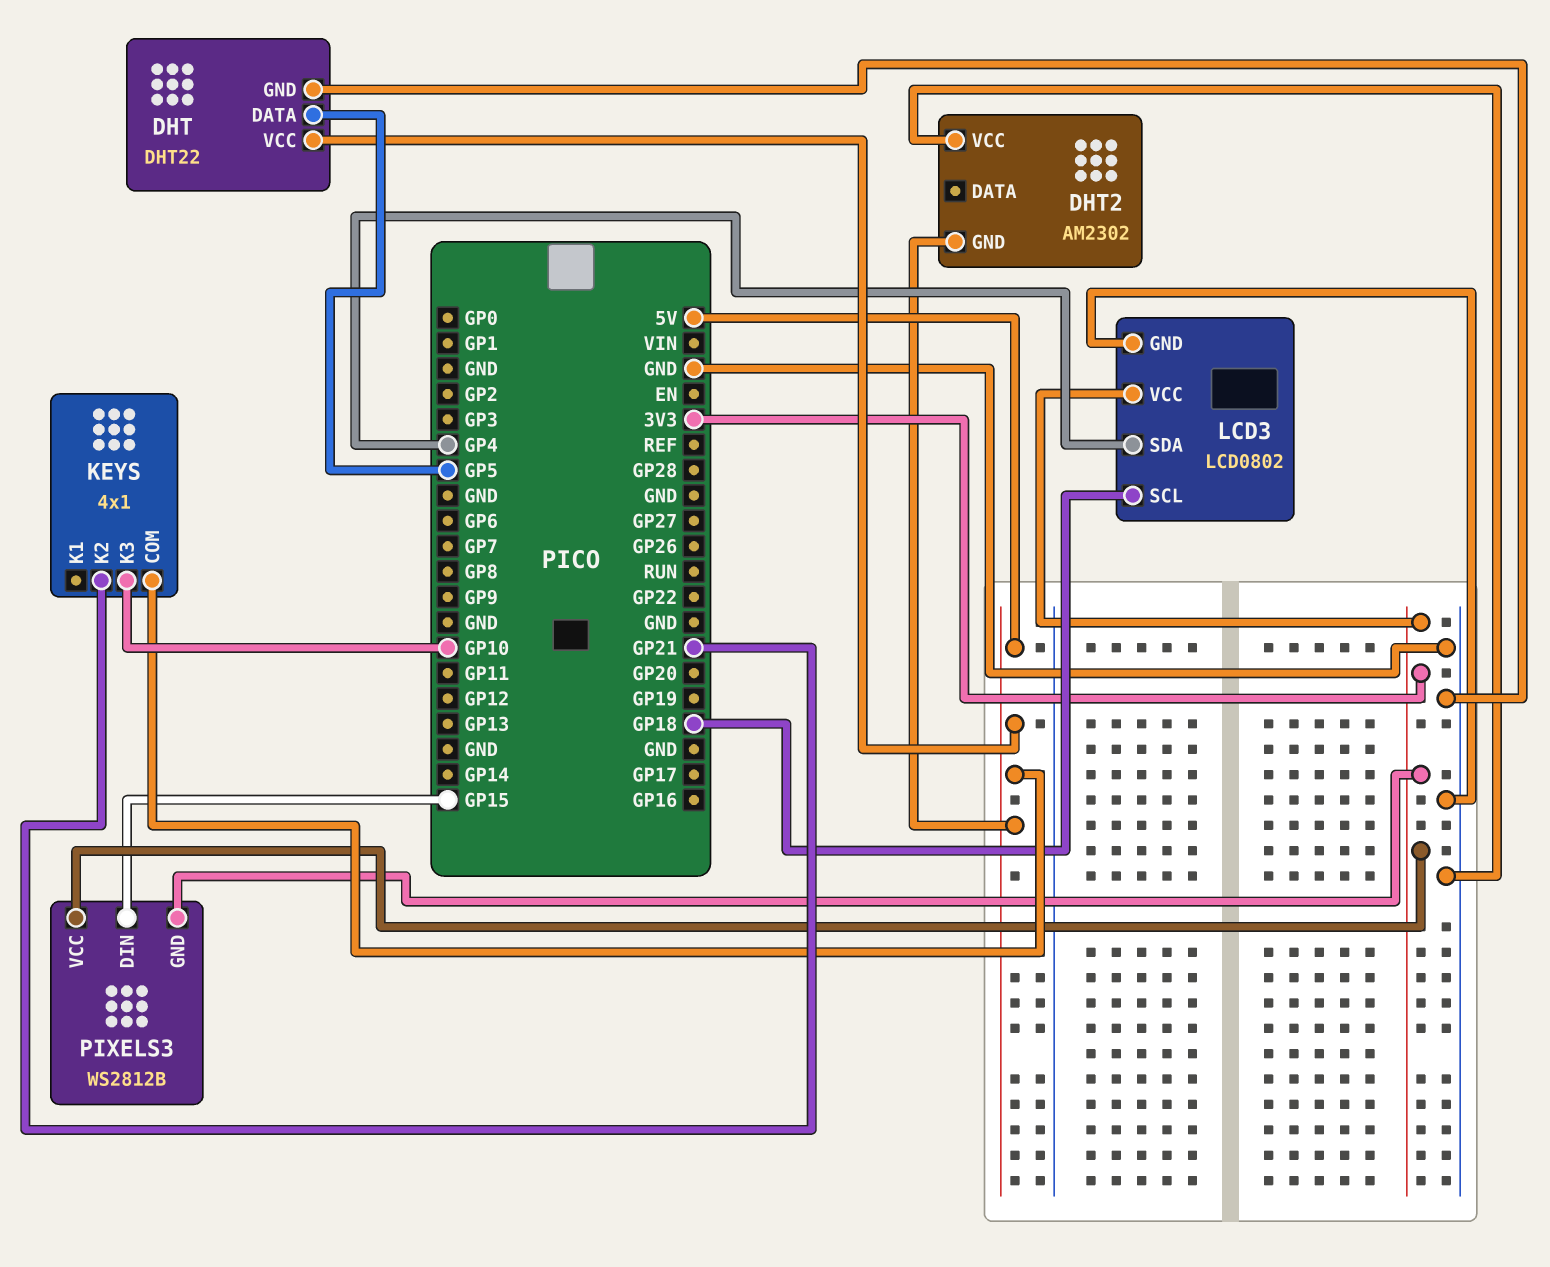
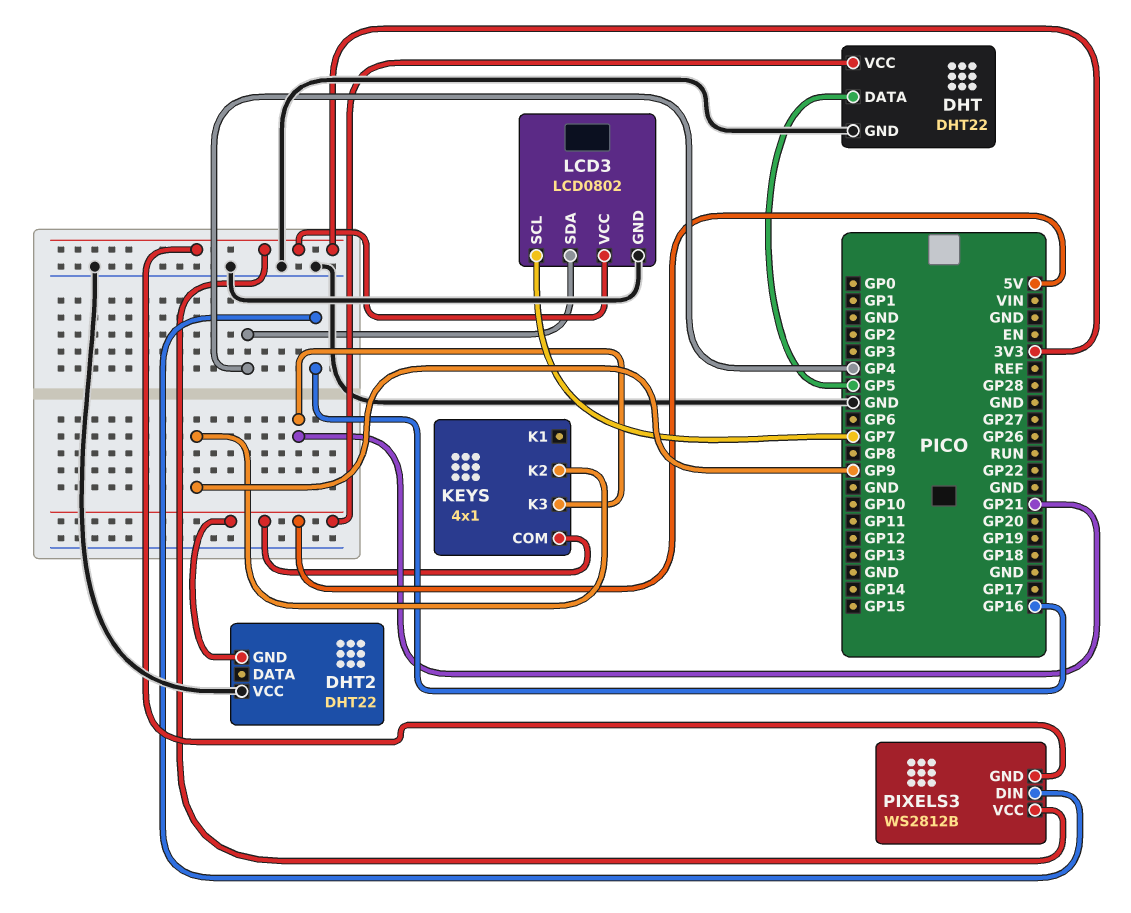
DHT2: AM2302 -> DHT22
KEYS pin K2: GP21 -> GP9
KEYS pin K3: GP10 -> GP21
LCD3 pin SCL: GP18 -> GP7
PIXELS3 pin DIN: GP15 -> GP16

